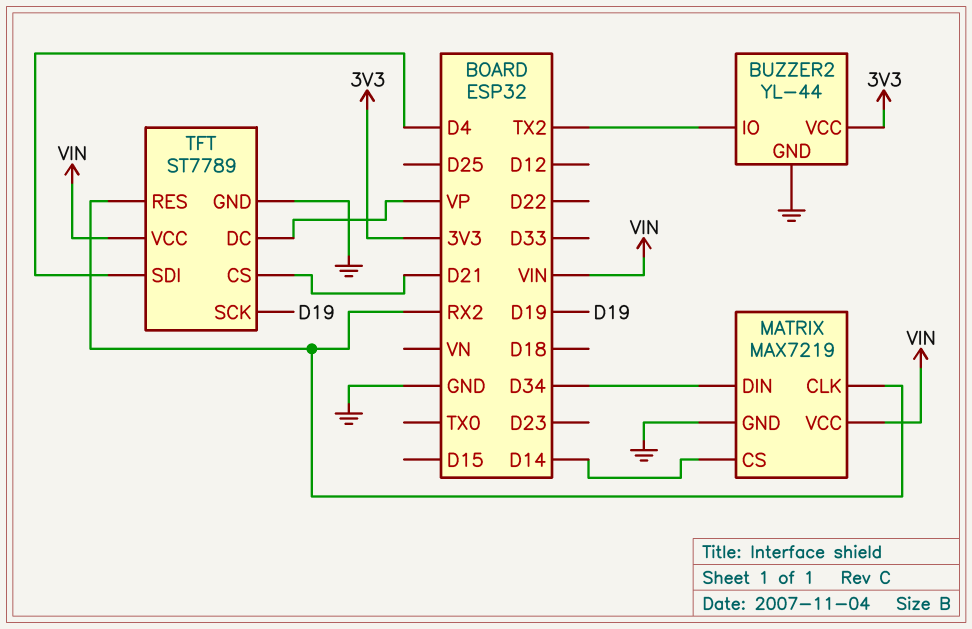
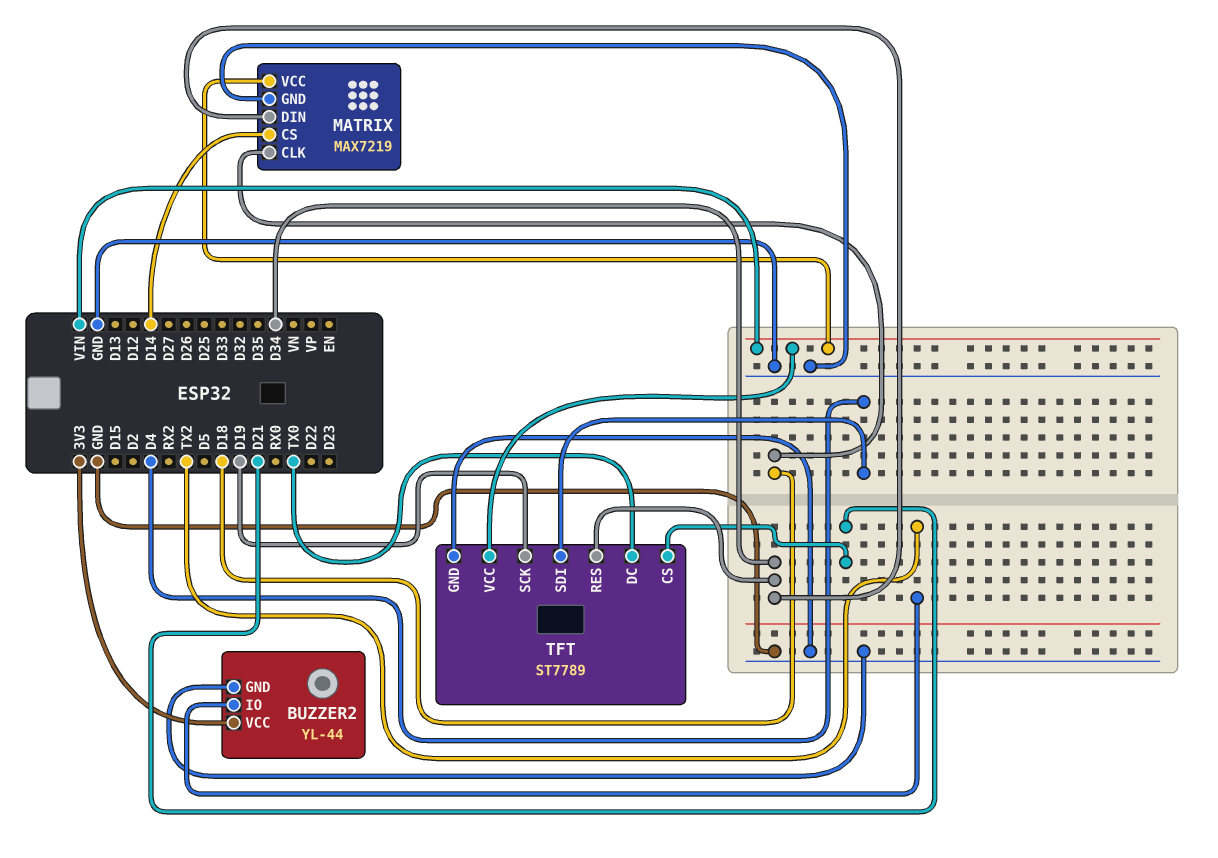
MATRIX pin CLK: RX2 -> D18
TFT pin DC: VP -> TX0
TFT pin RES: RX2 -> D34

